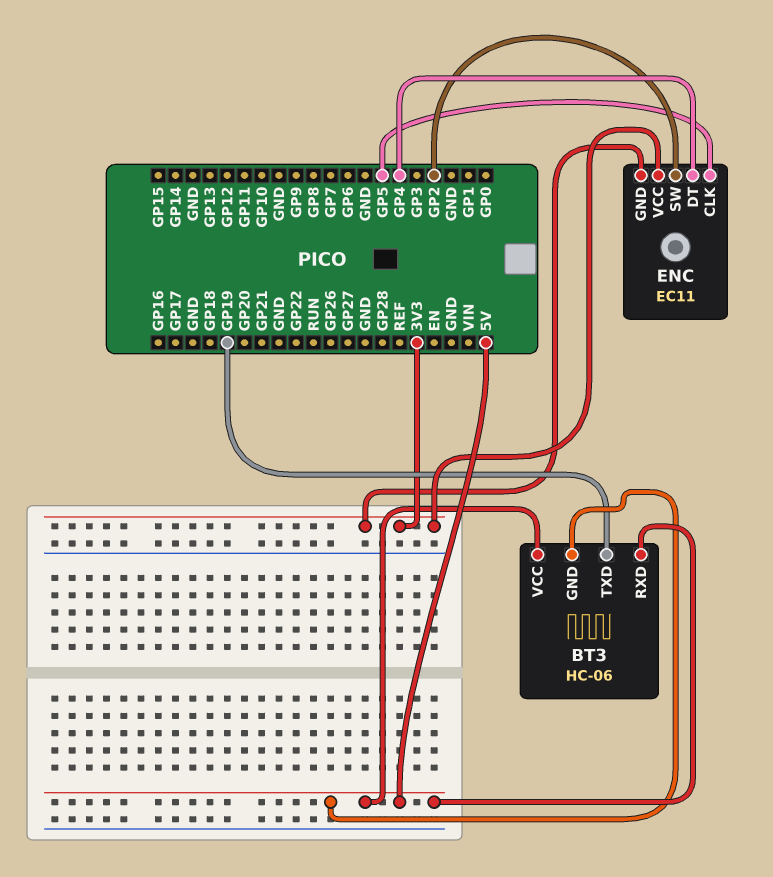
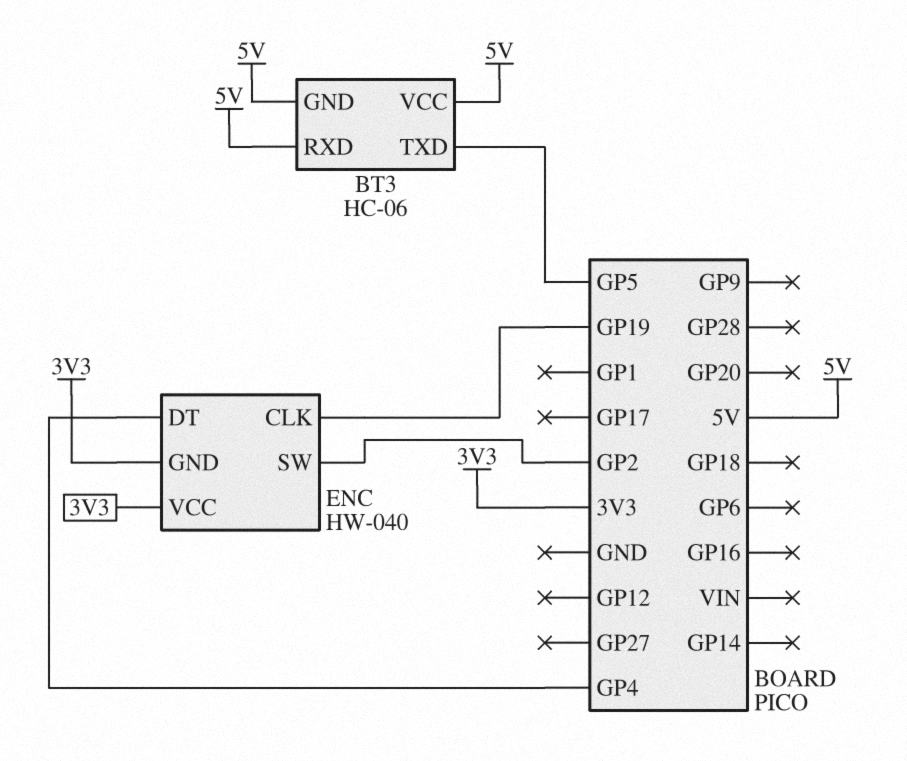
BT3 pin TXD: GP19 -> GP5
ENC: EC11 -> HW-040
ENC pin CLK: GP5 -> GP19

